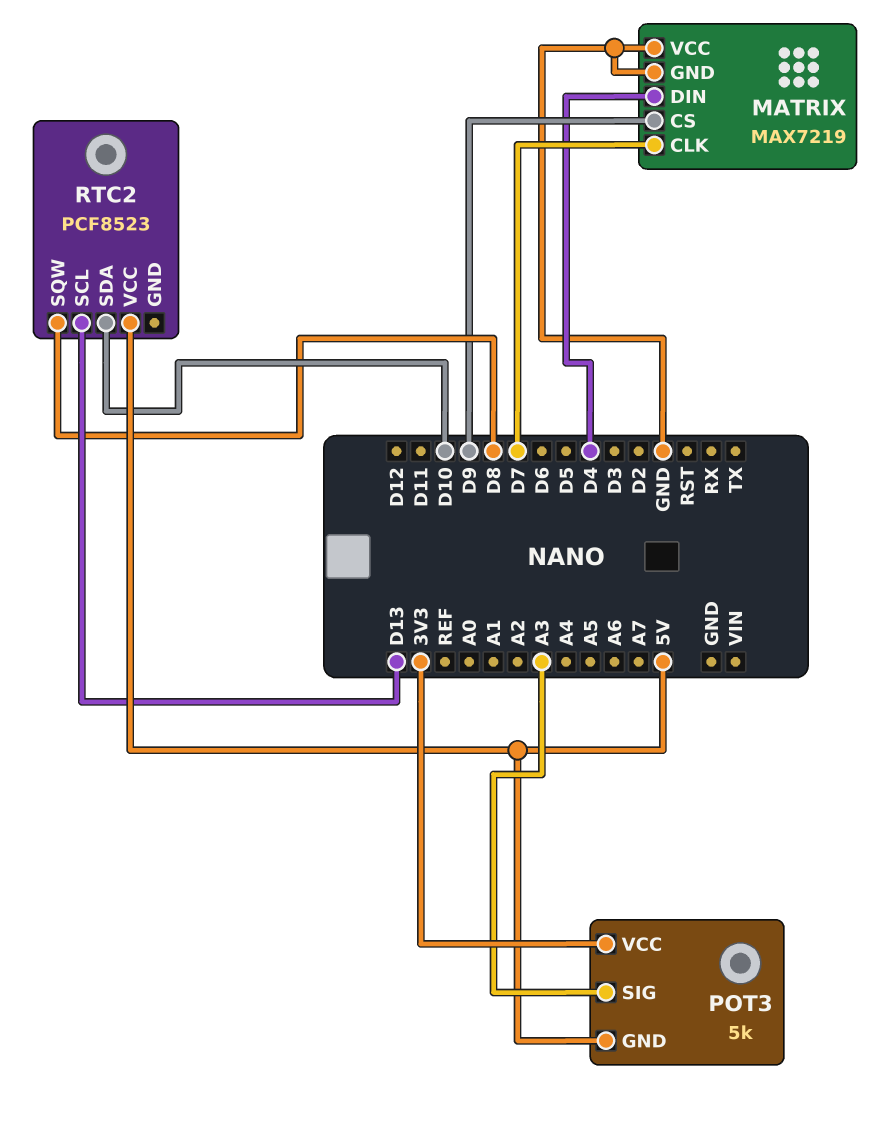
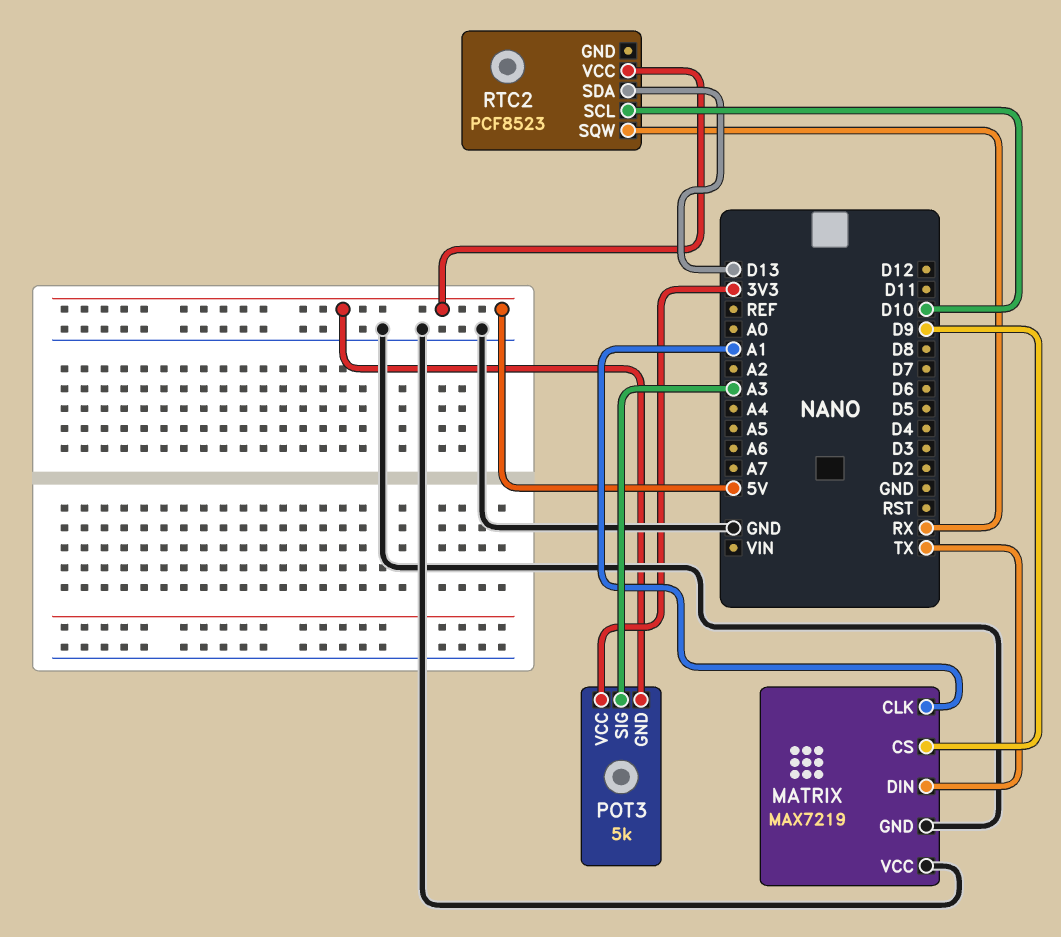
MATRIX pin CLK: D7 -> A1
MATRIX pin DIN: D4 -> TX
RTC2 pin SCL: D13 -> D10
RTC2 pin SDA: D10 -> D13
RTC2 pin SQW: D8 -> RX

